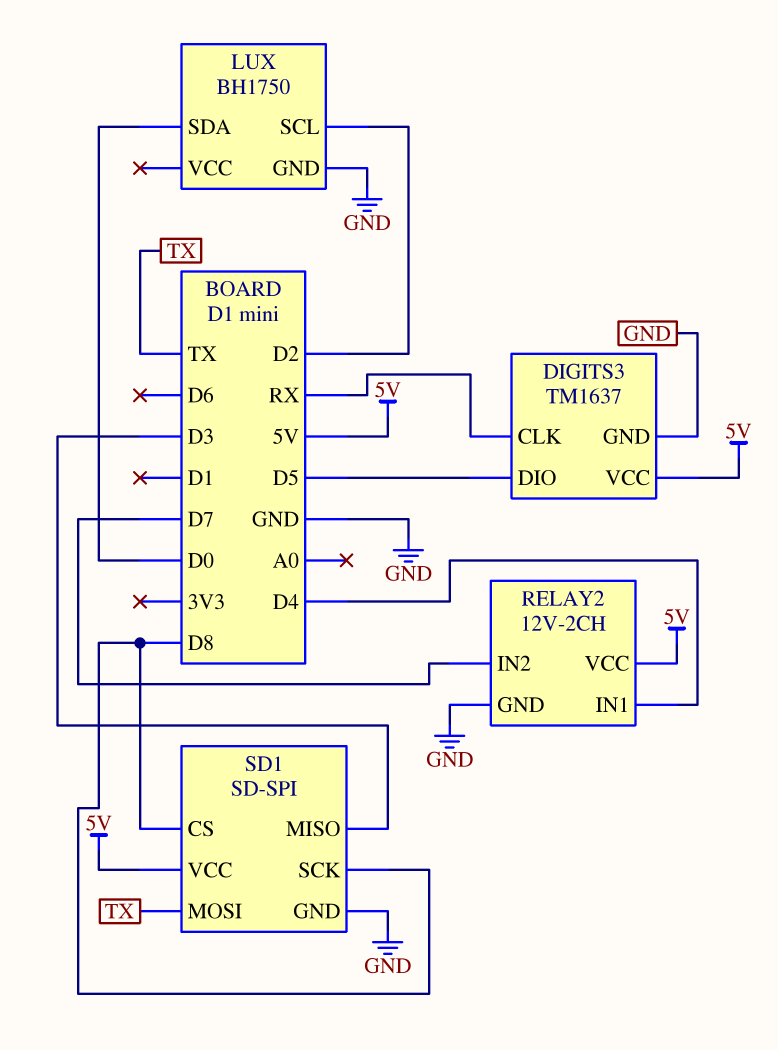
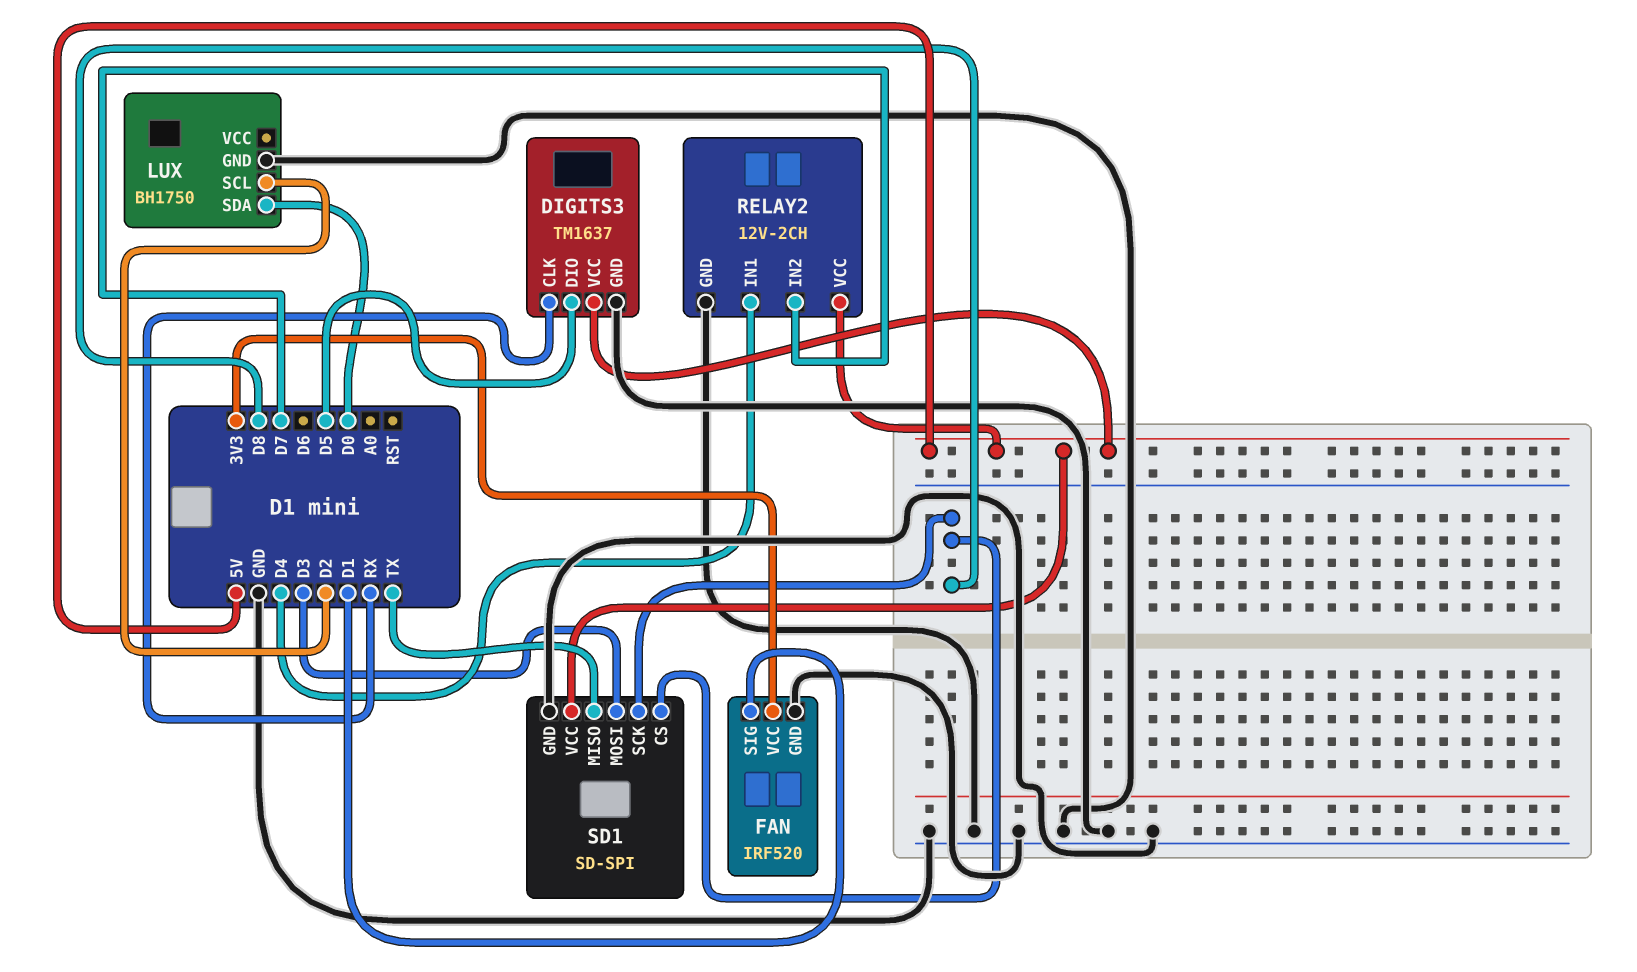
FAN: none -> IRF520
FAN pin GND: none -> GND
FAN pin SIG: none -> D1
FAN pin VCC: none -> 3V3
SD1 pin MISO: D3 -> TX
SD1 pin MOSI: TX -> D3

